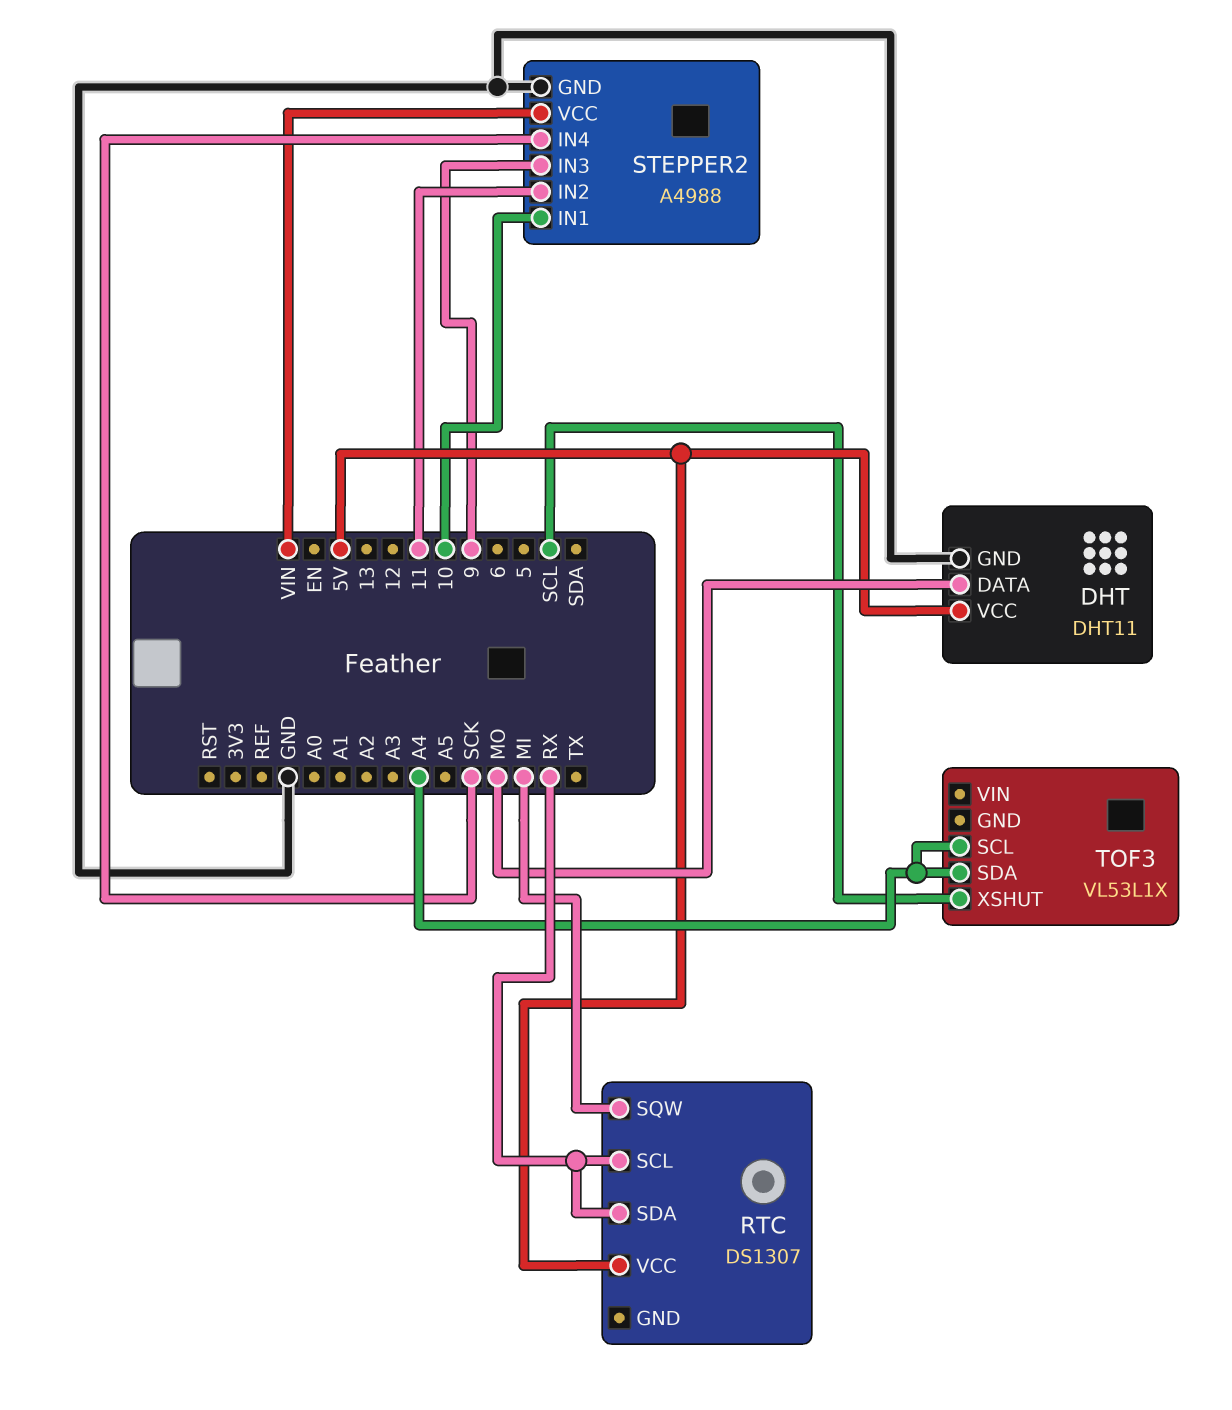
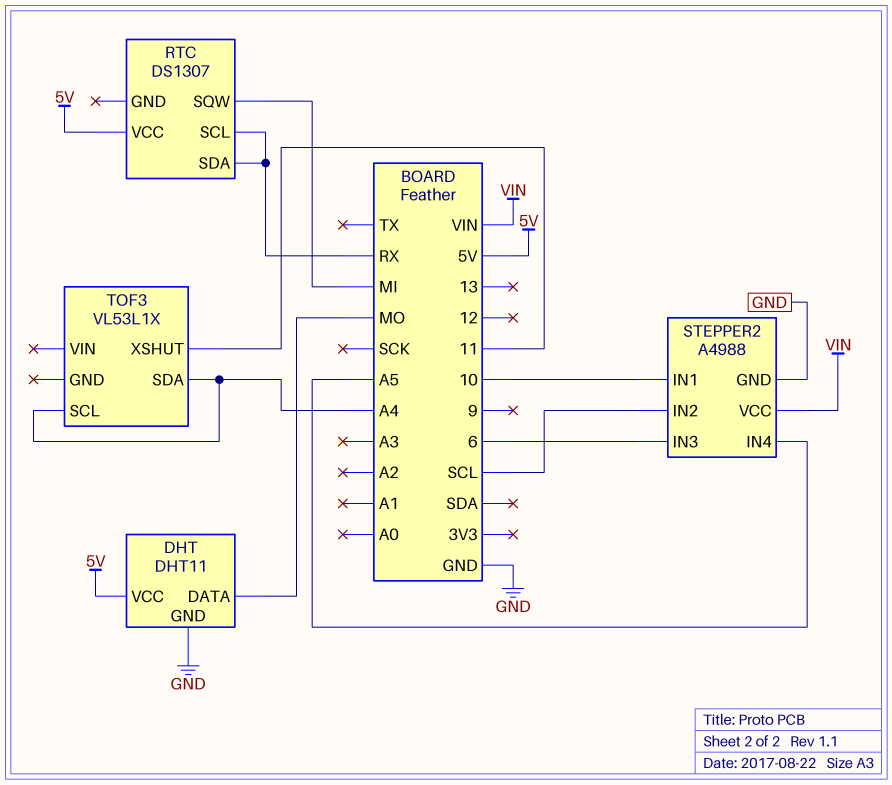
STEPPER2 pin IN2: 11 -> SCL
STEPPER2 pin IN3: 9 -> 6
STEPPER2 pin IN4: SCK -> A5
TOF3 pin XSHUT: SCL -> 11

